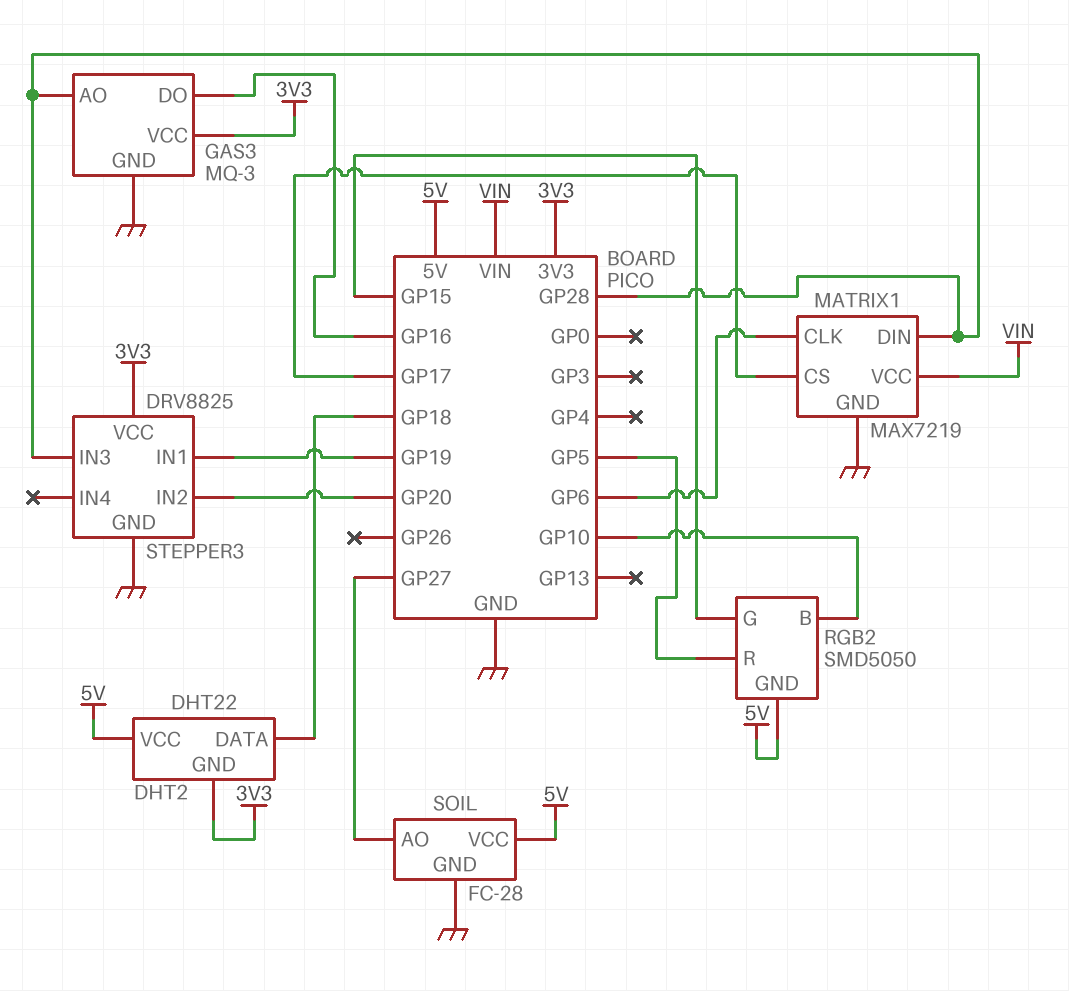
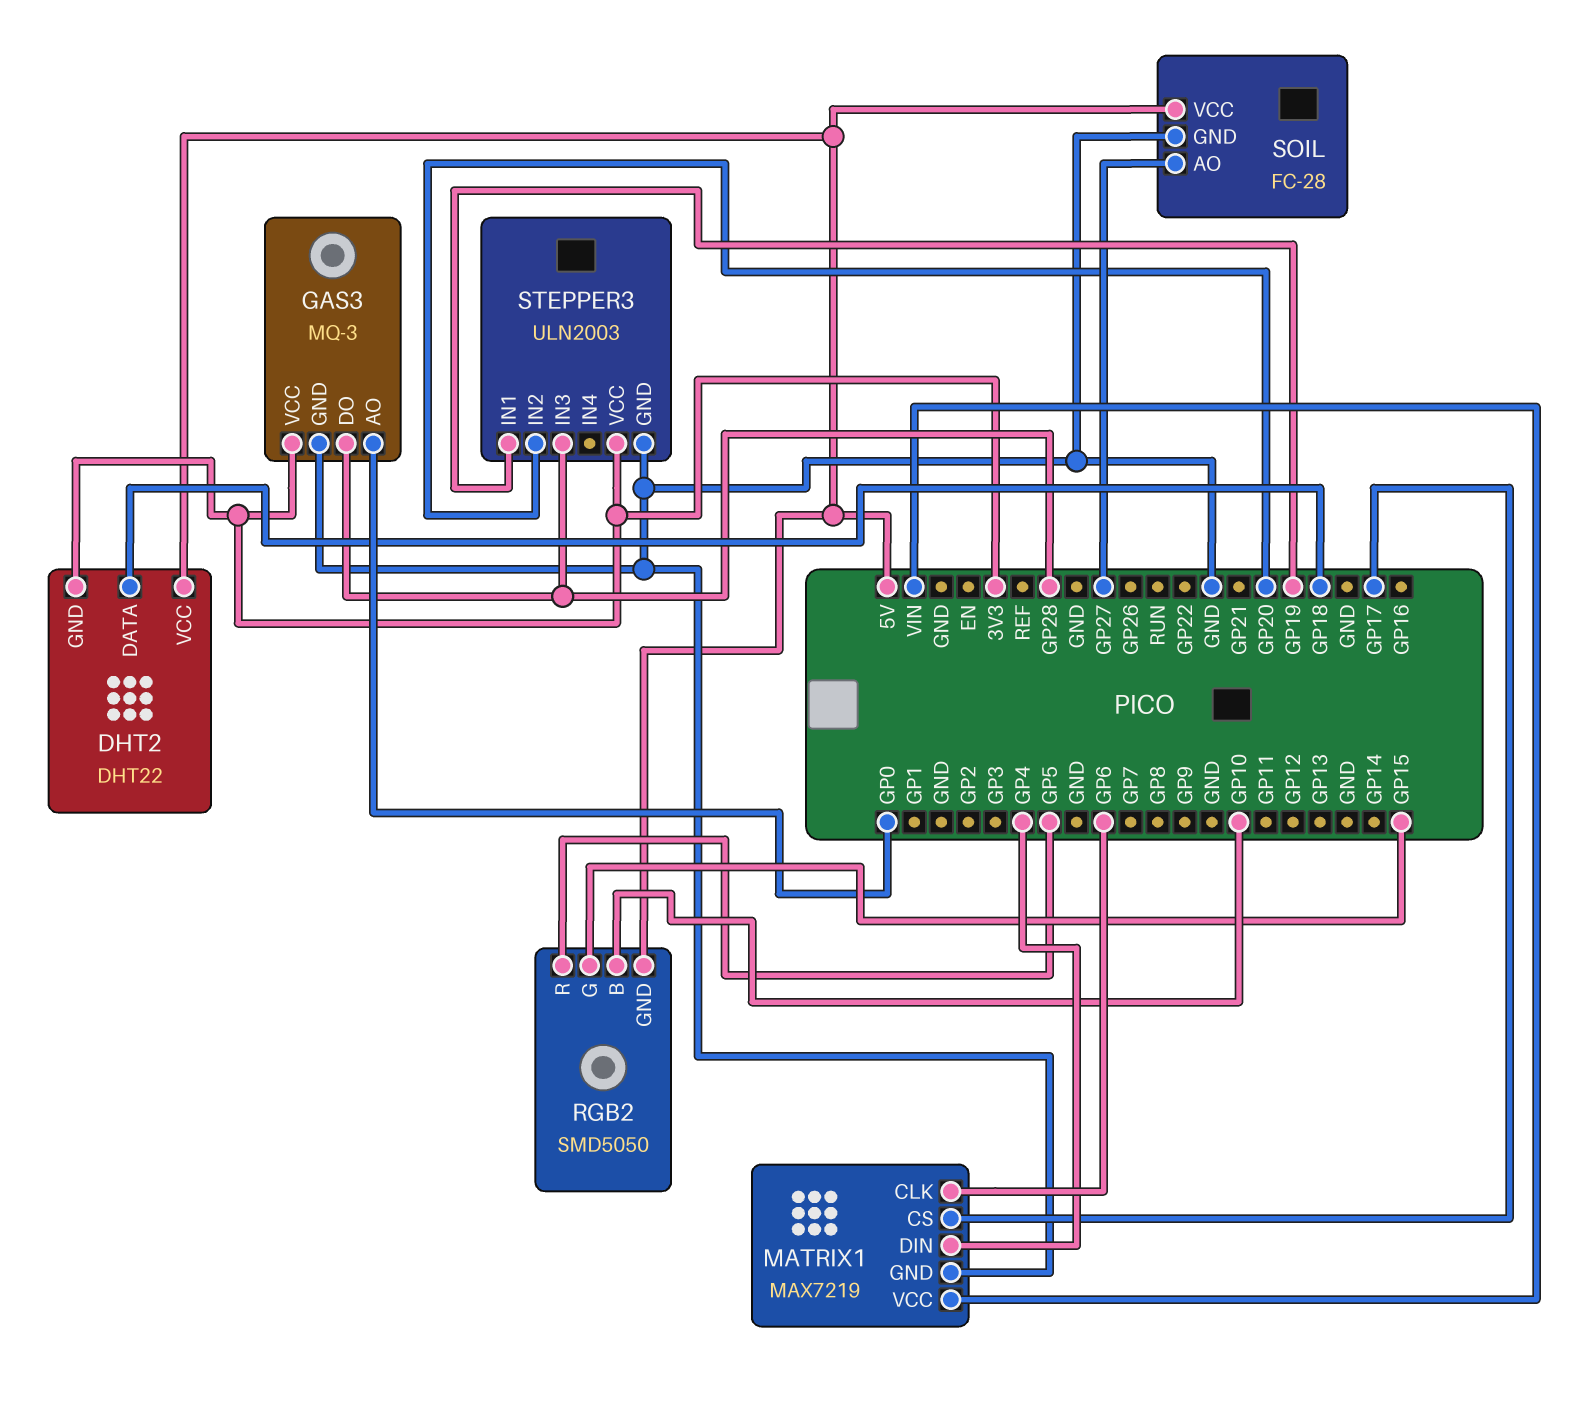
GAS3 pin AO: GP28 -> GP0
GAS3 pin DO: GP16 -> GP28
MATRIX1 pin DIN: GP28 -> GP4
STEPPER3: DRV8825 -> ULN2003

